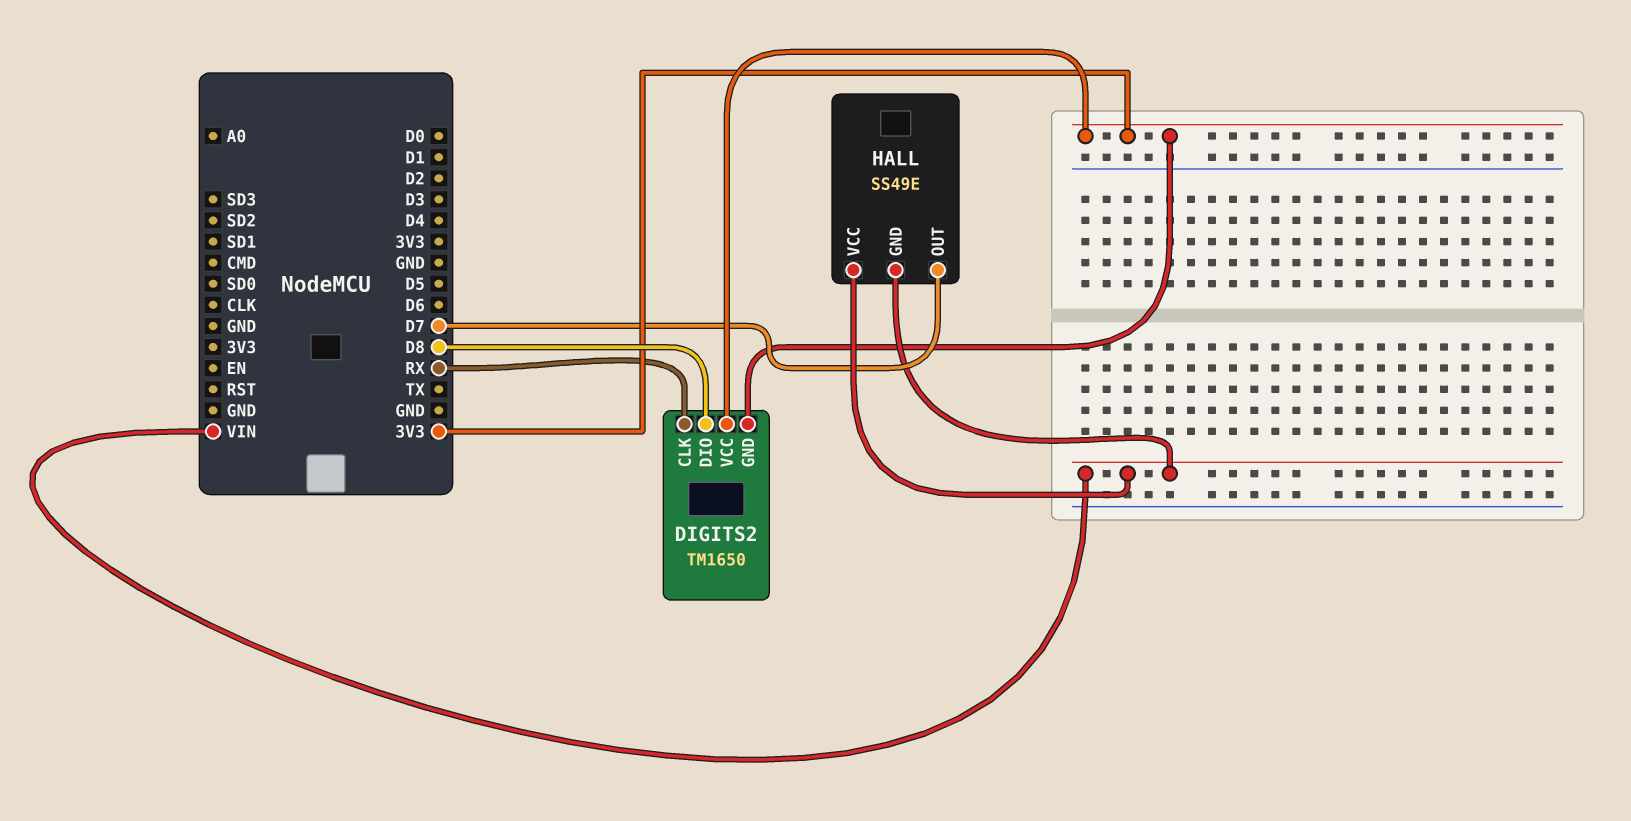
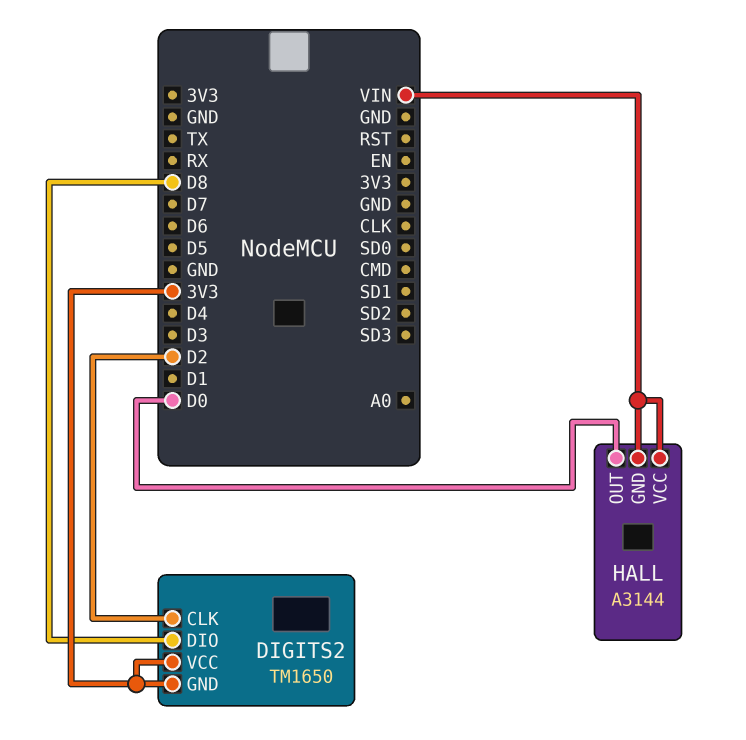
DIGITS2 pin CLK: RX -> D2
HALL: SS49E -> A3144
HALL pin OUT: D7 -> D0

